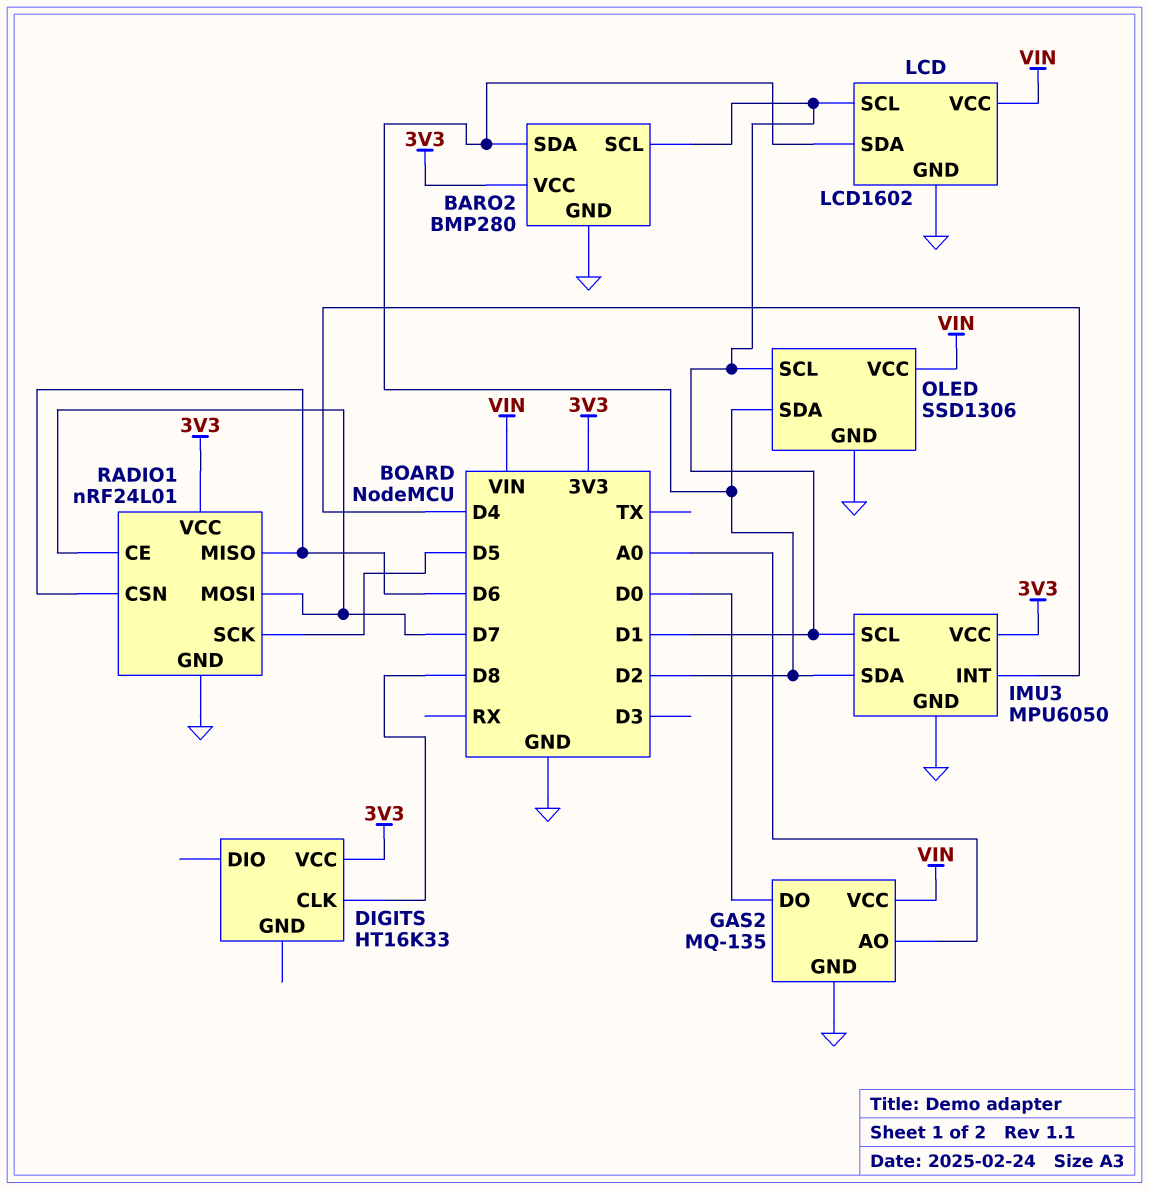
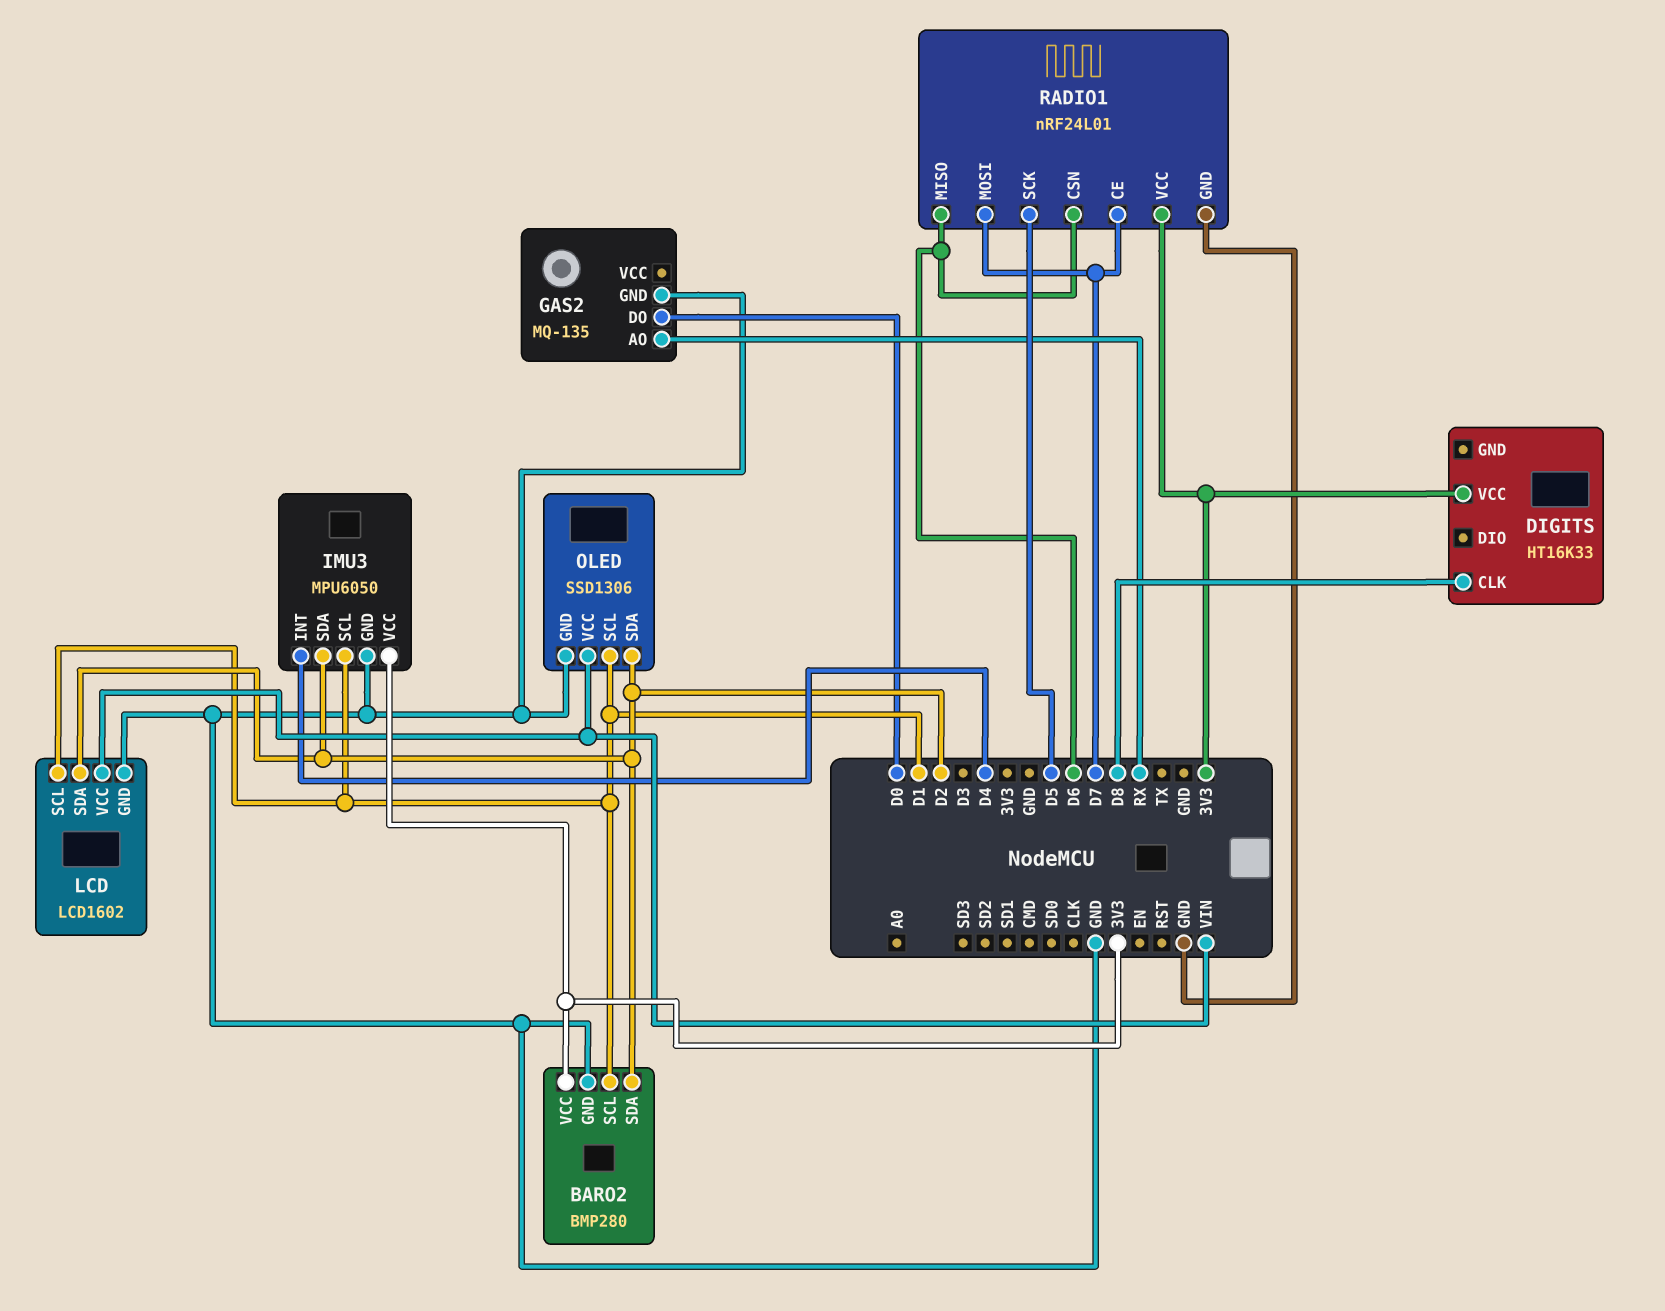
GAS2 pin AO: A0 -> RX
GAS2 pin VCC: VIN -> none

